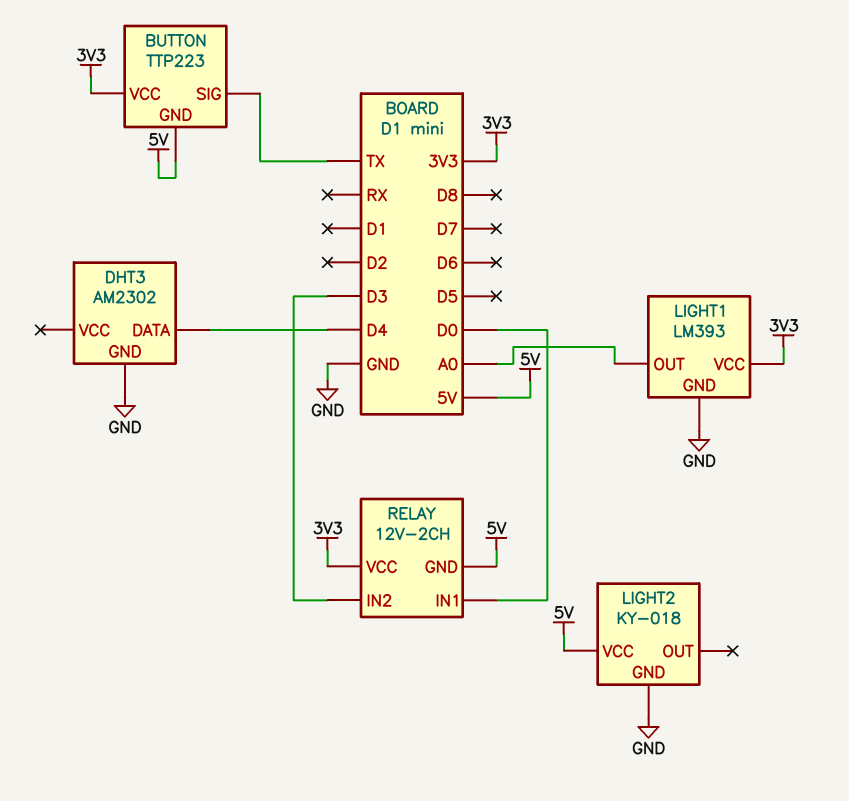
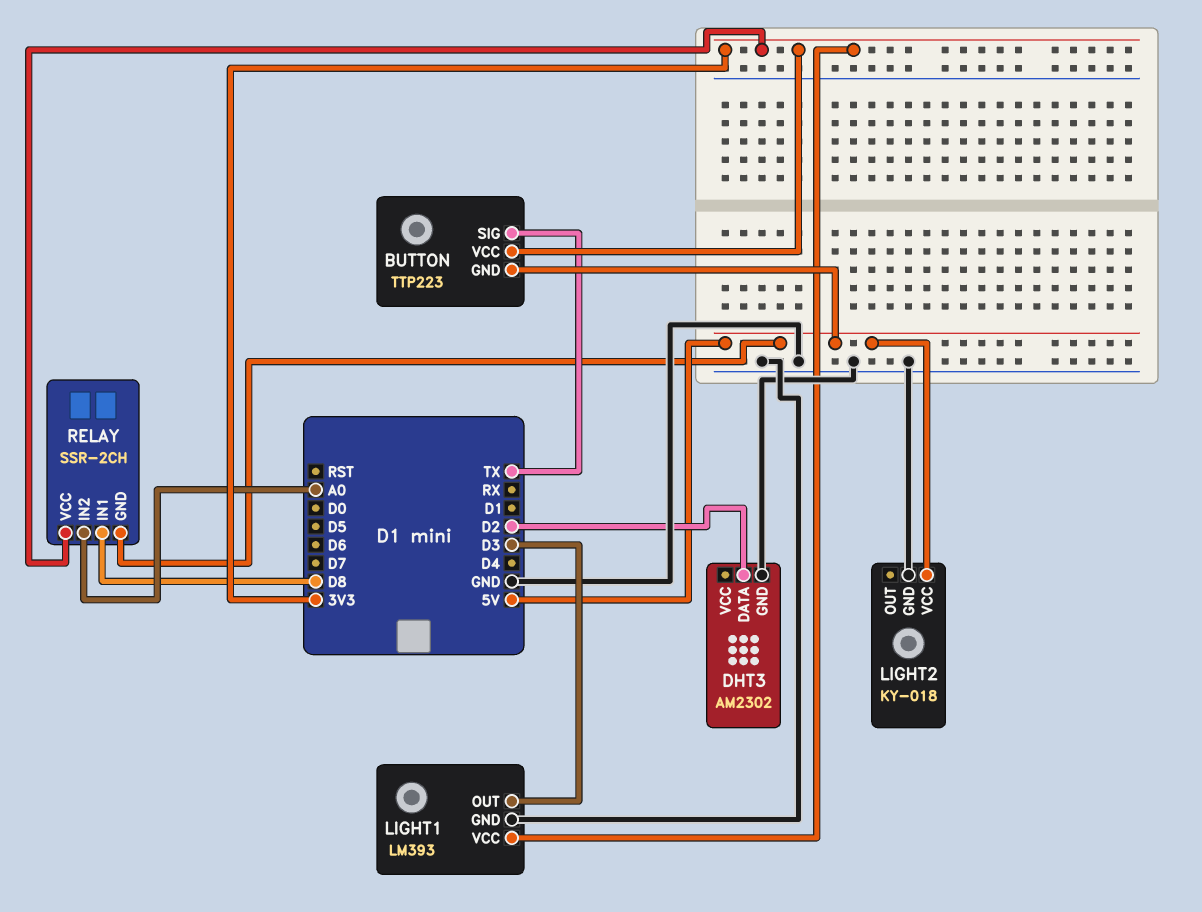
DHT3 pin DATA: D4 -> D2
LIGHT1 pin OUT: A0 -> D3
RELAY: 12V-2CH -> SSR-2CH
RELAY pin IN1: D0 -> D8
RELAY pin IN2: D3 -> A0

